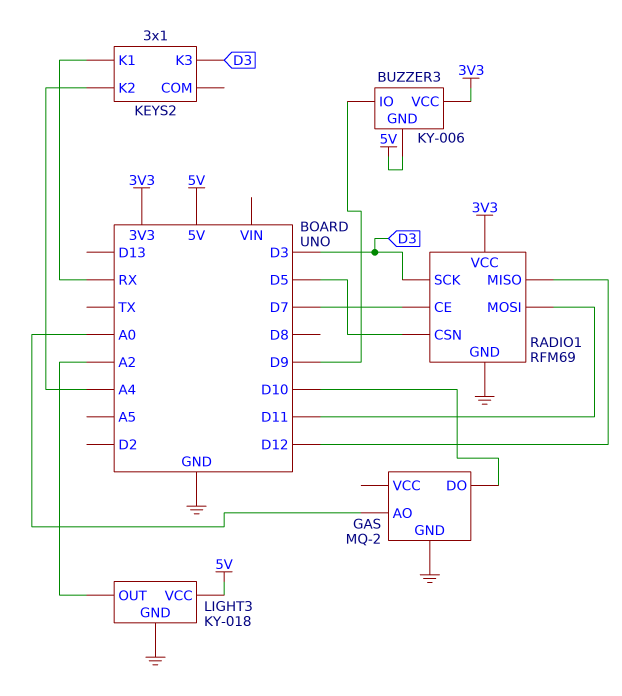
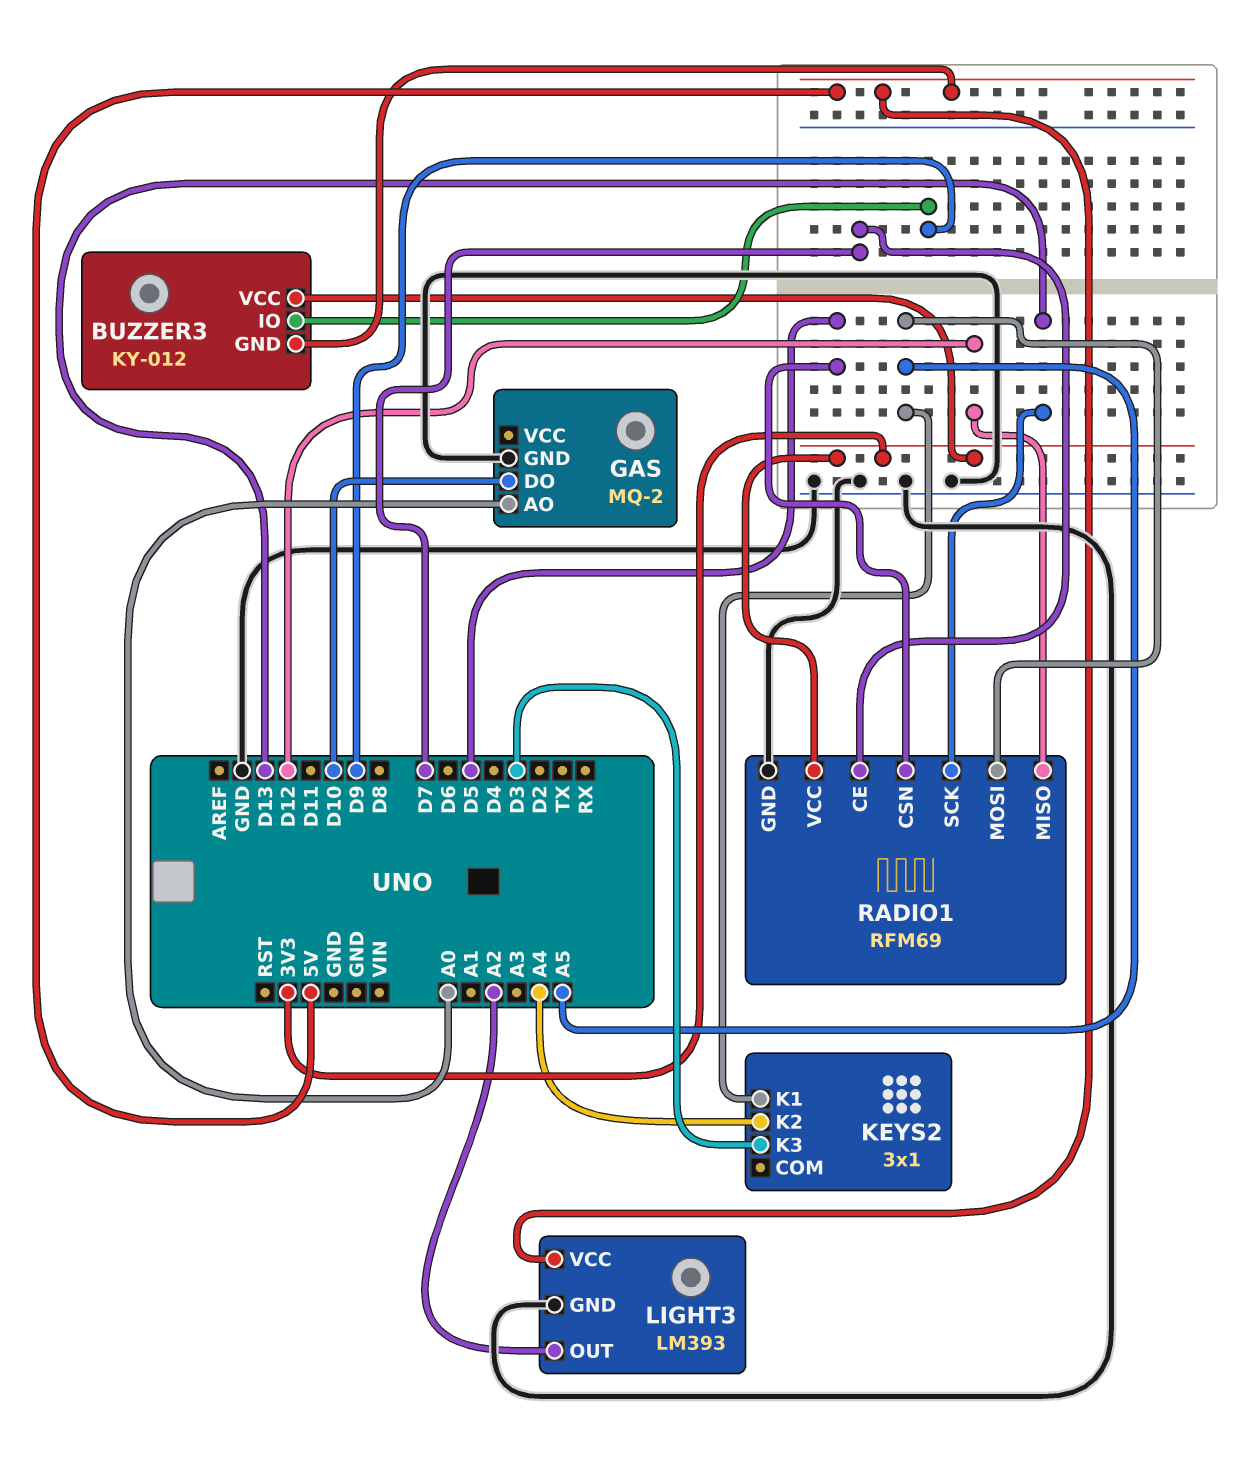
BUZZER3: KY-006 -> KY-012
KEYS2 pin K1: RX -> A5
LIGHT3: KY-018 -> LM393
RADIO1 pin MOSI: D11 -> A5
RADIO1 pin SCK: D3 -> D13

